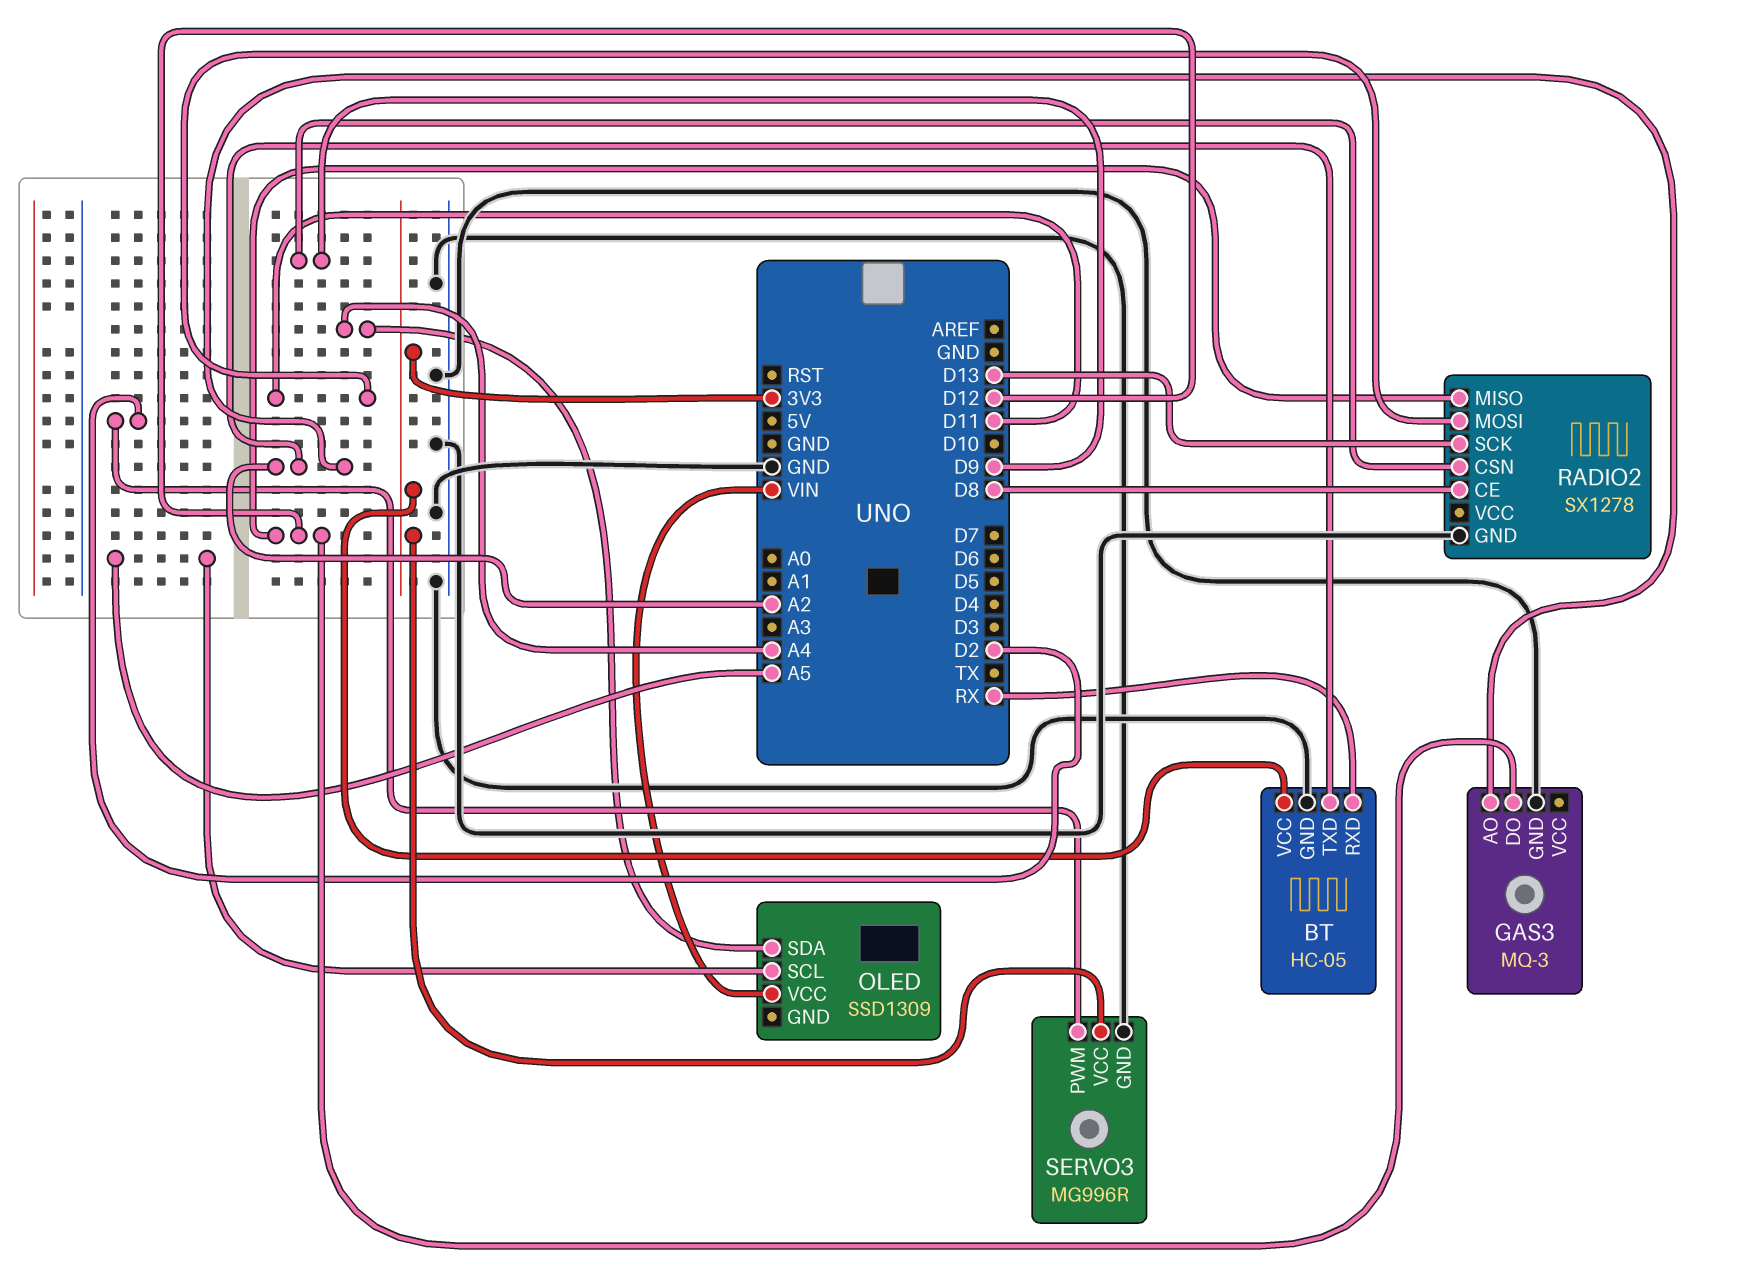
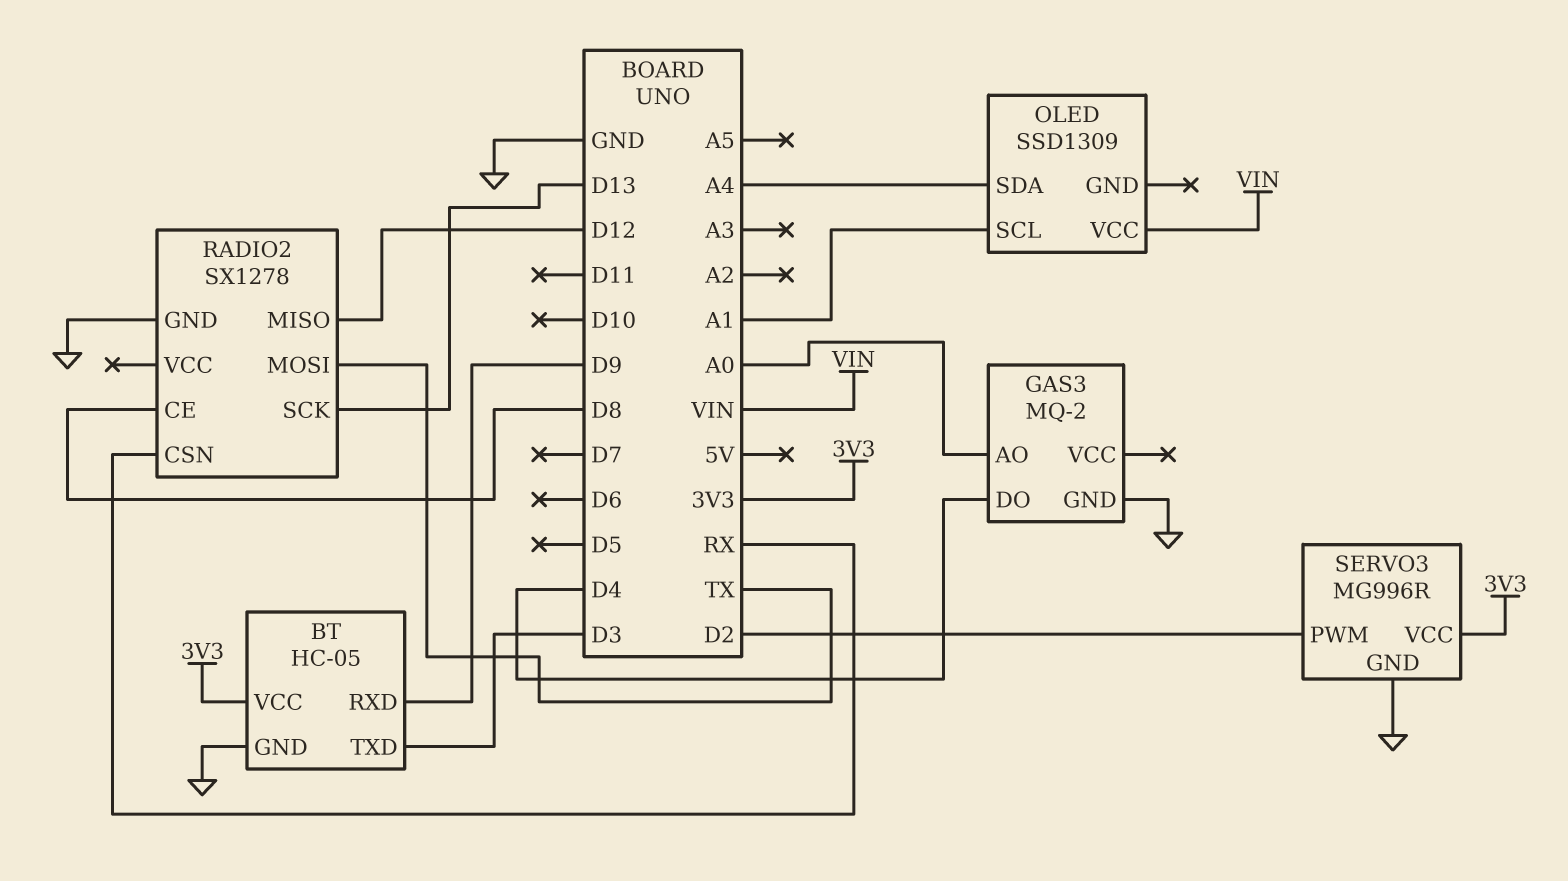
BT pin RXD: RX -> D9
BT pin TXD: A2 -> D3
GAS3: MQ-3 -> MQ-2
GAS3 pin AO: A2 -> A0
GAS3 pin DO: D12 -> D4
OLED pin SCL: A5 -> A1
RADIO2 pin CSN: D9 -> RX
RADIO2 pin MOSI: D11 -> TX

